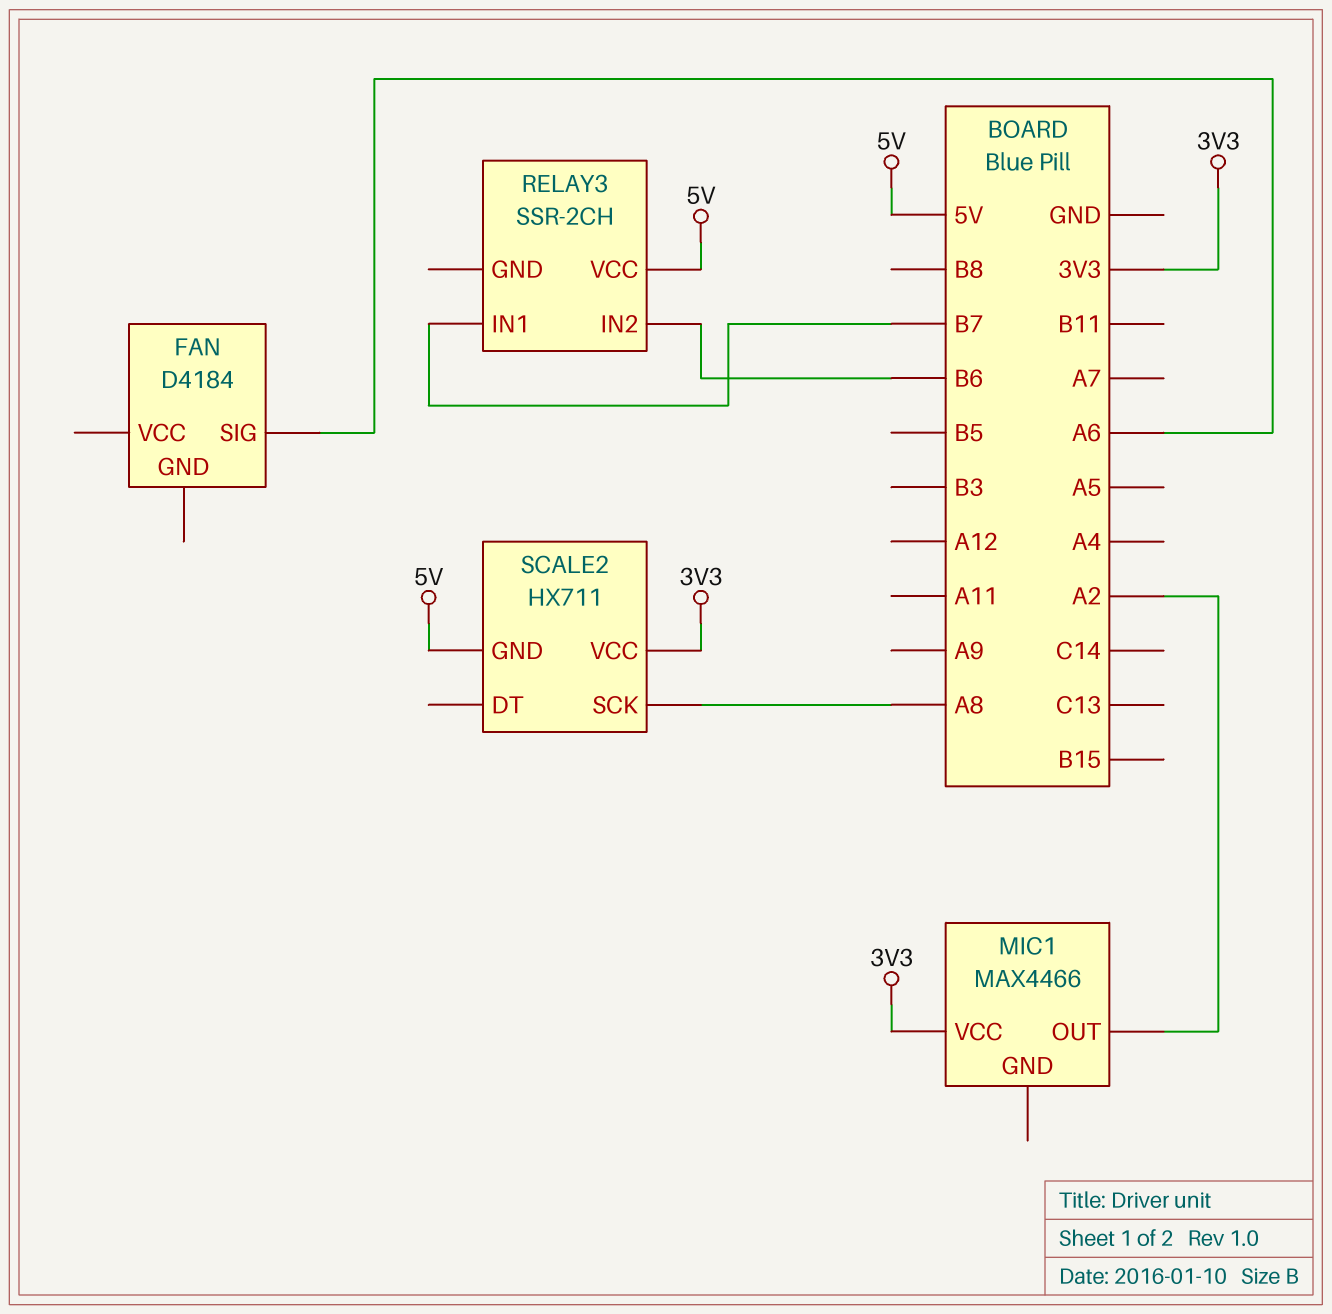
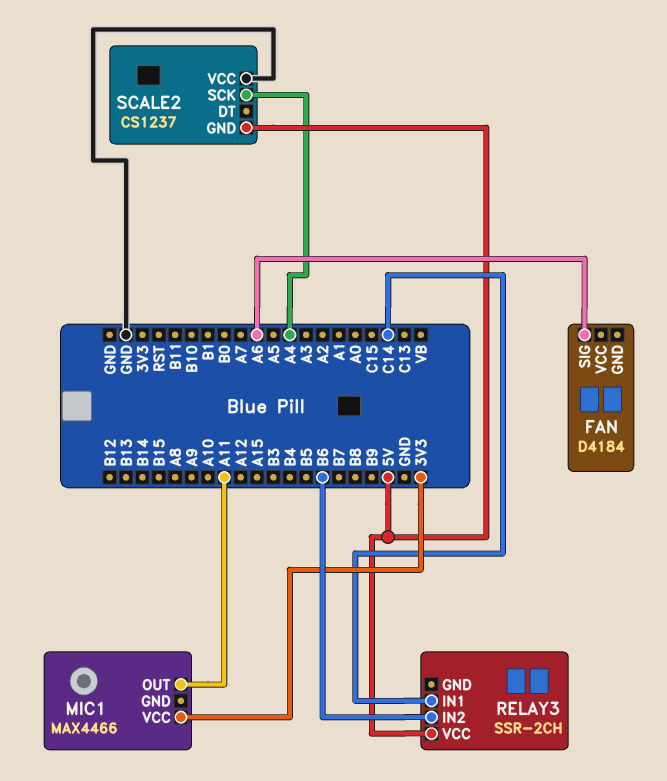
MIC1 pin OUT: A2 -> A11
RELAY3 pin IN1: B7 -> C14
SCALE2: HX711 -> CS1237
SCALE2 pin SCK: A8 -> A4
SCALE2 pin VCC: 3V3 -> GND

